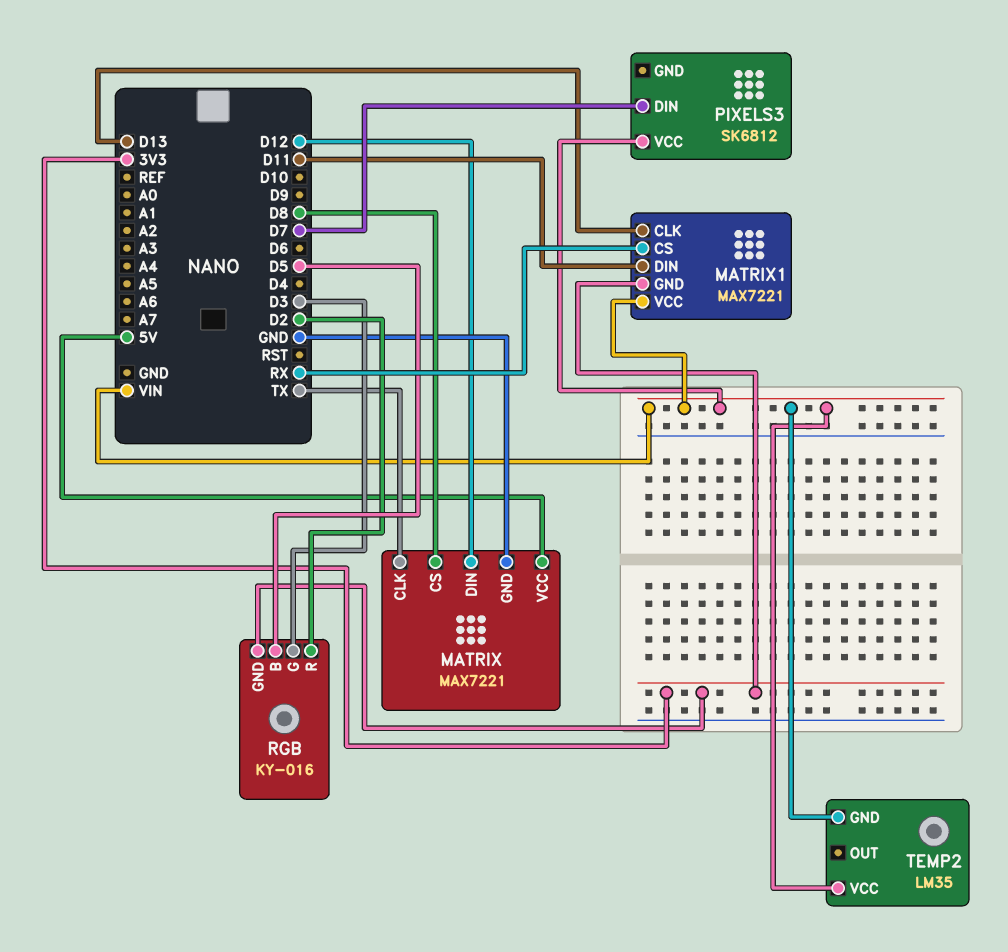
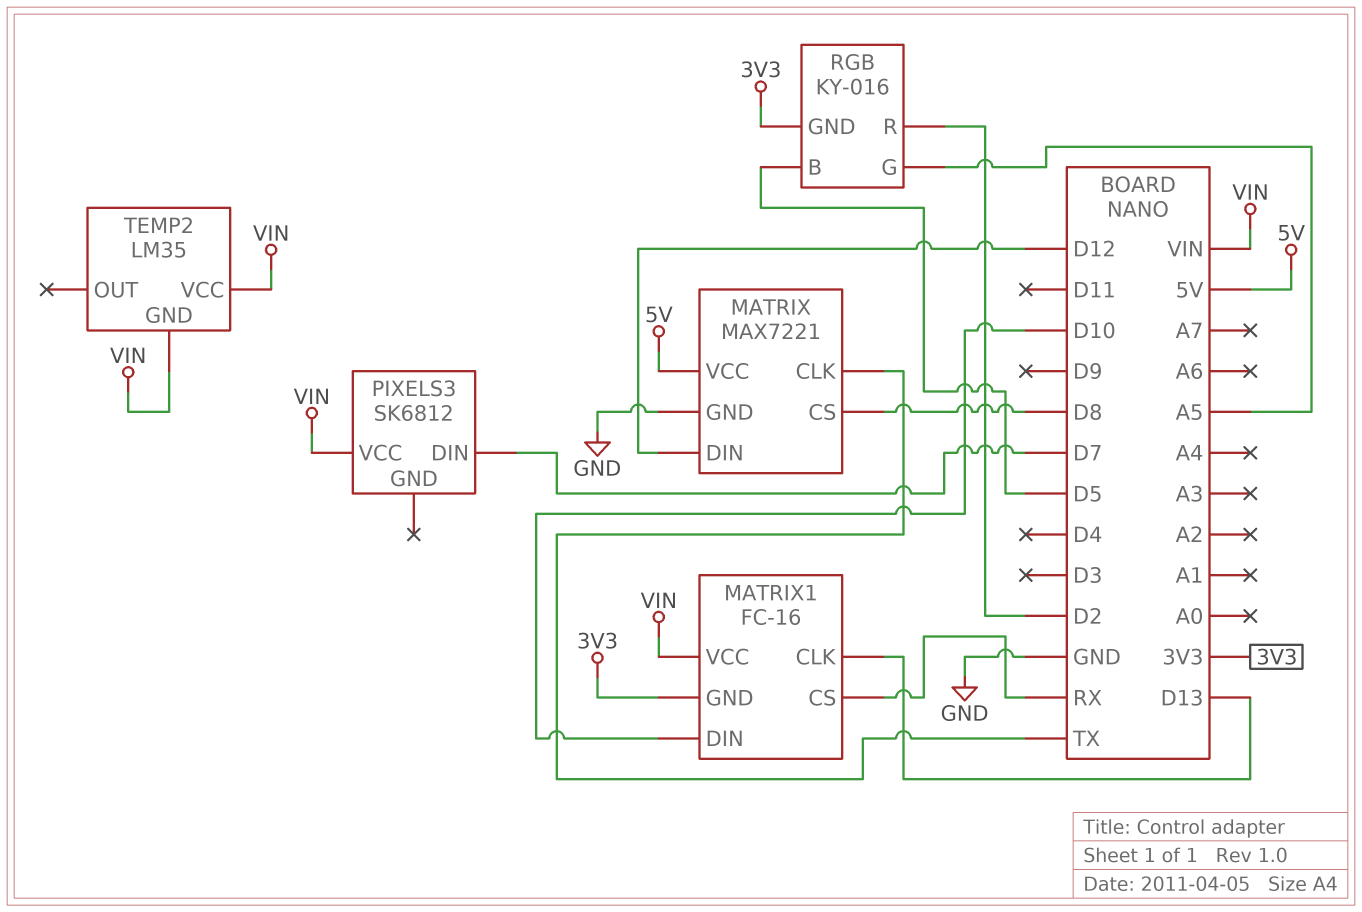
MATRIX1: MAX7221 -> FC-16
MATRIX1 pin DIN: D11 -> D10
RGB pin G: D3 -> A5

